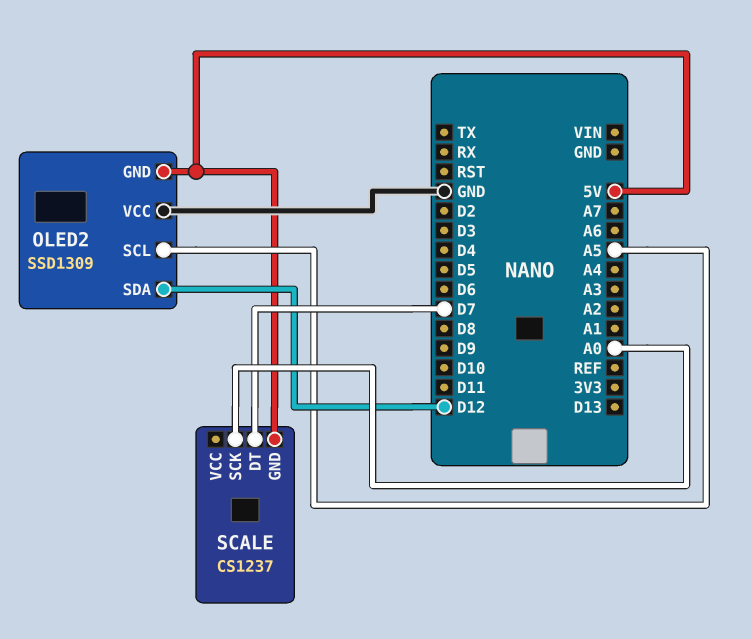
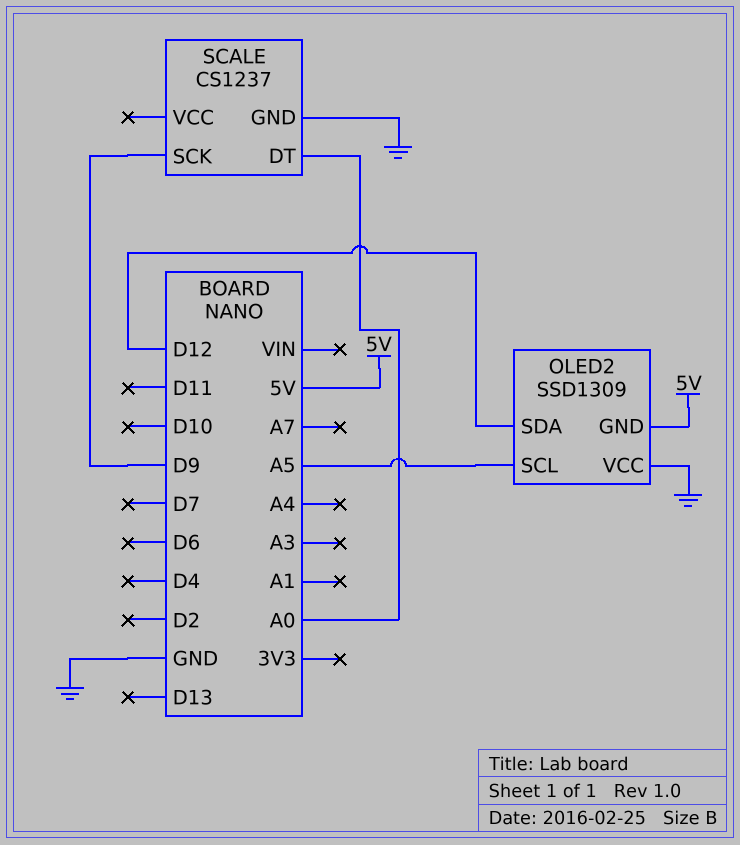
SCALE pin DT: D7 -> A0
SCALE pin GND: 5V -> GND
SCALE pin SCK: A0 -> D9

